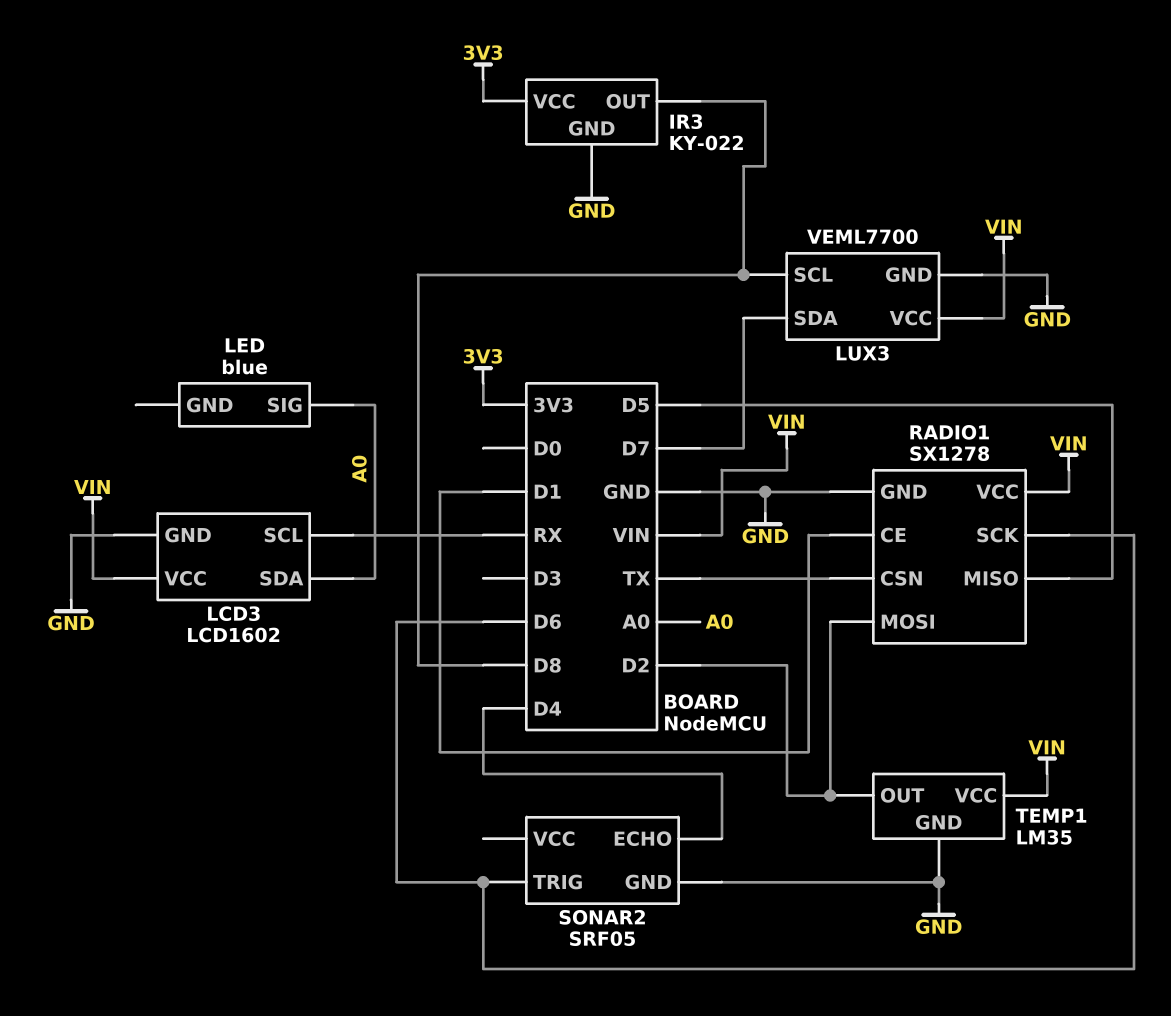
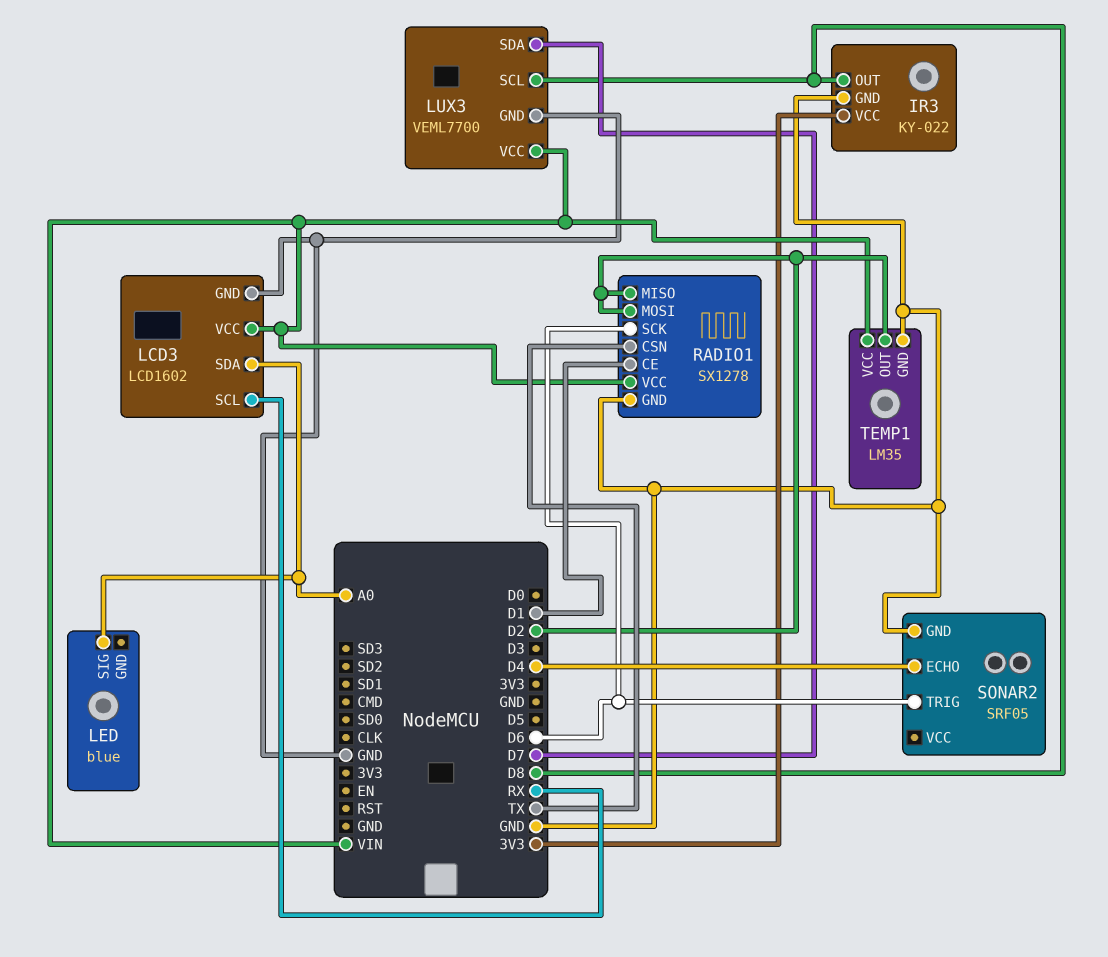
RADIO1 pin MISO: D5 -> D2

